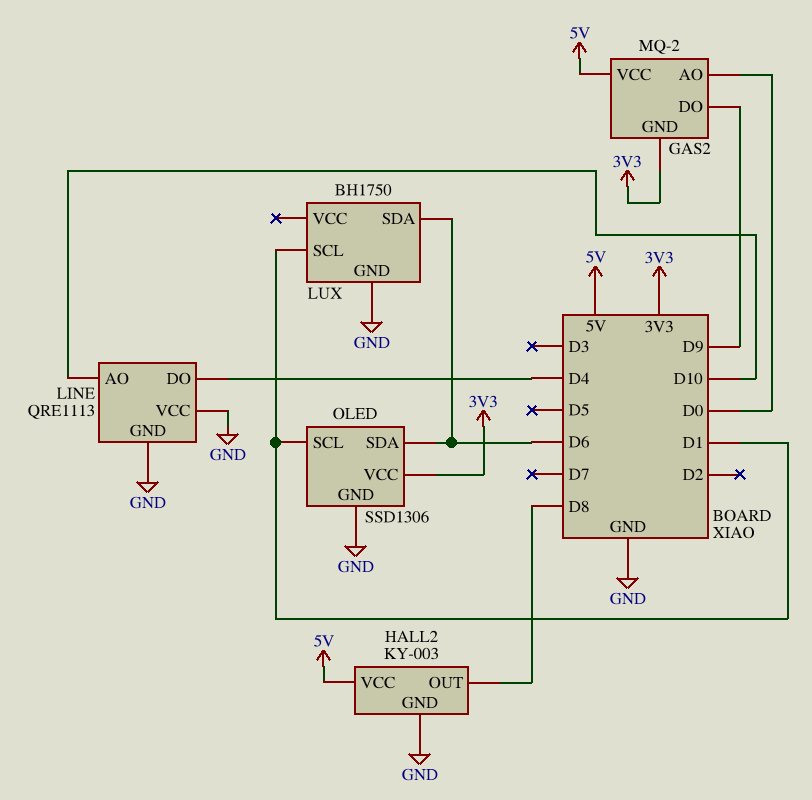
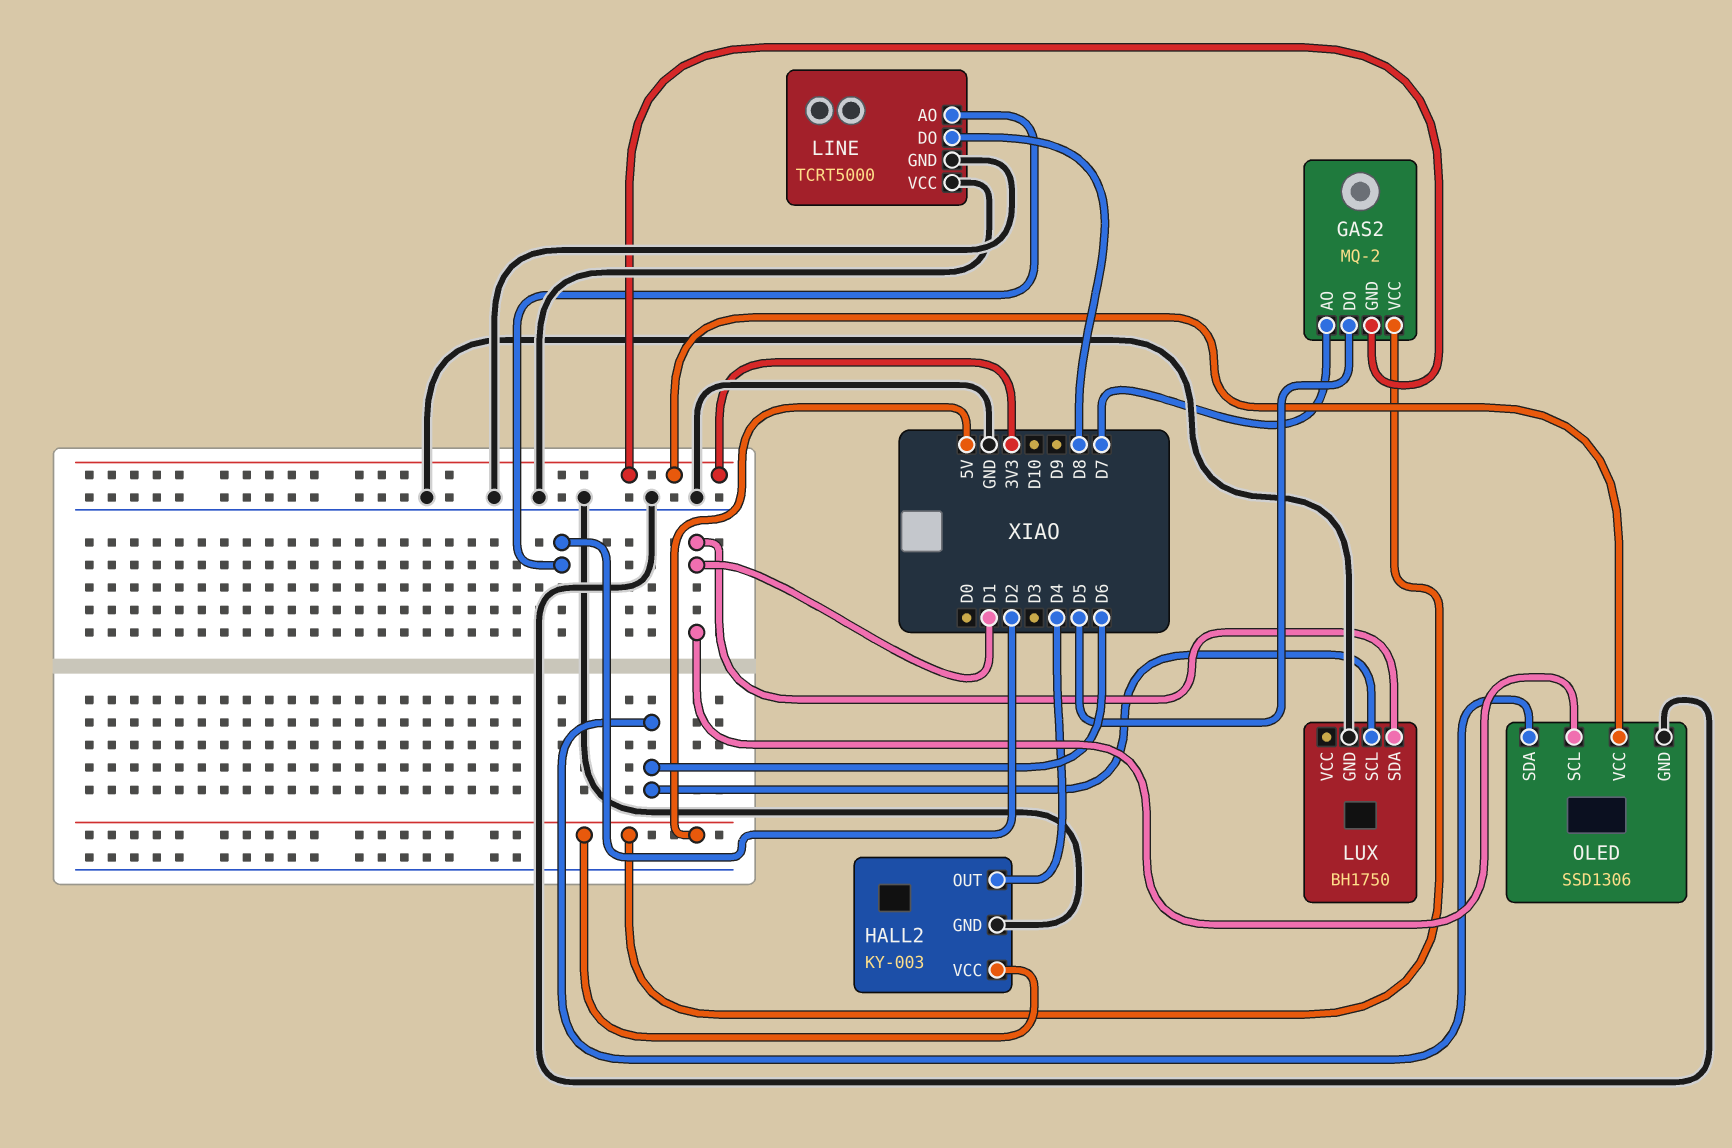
GAS2 pin AO: D0 -> D7
GAS2 pin DO: D9 -> D5
HALL2 pin OUT: D8 -> D4
LINE: QRE1113 -> TCRT5000
LINE pin AO: D10 -> D2
LINE pin DO: D4 -> D8
LUX pin SCL: D1 -> D6
LUX pin SDA: D6 -> D1

